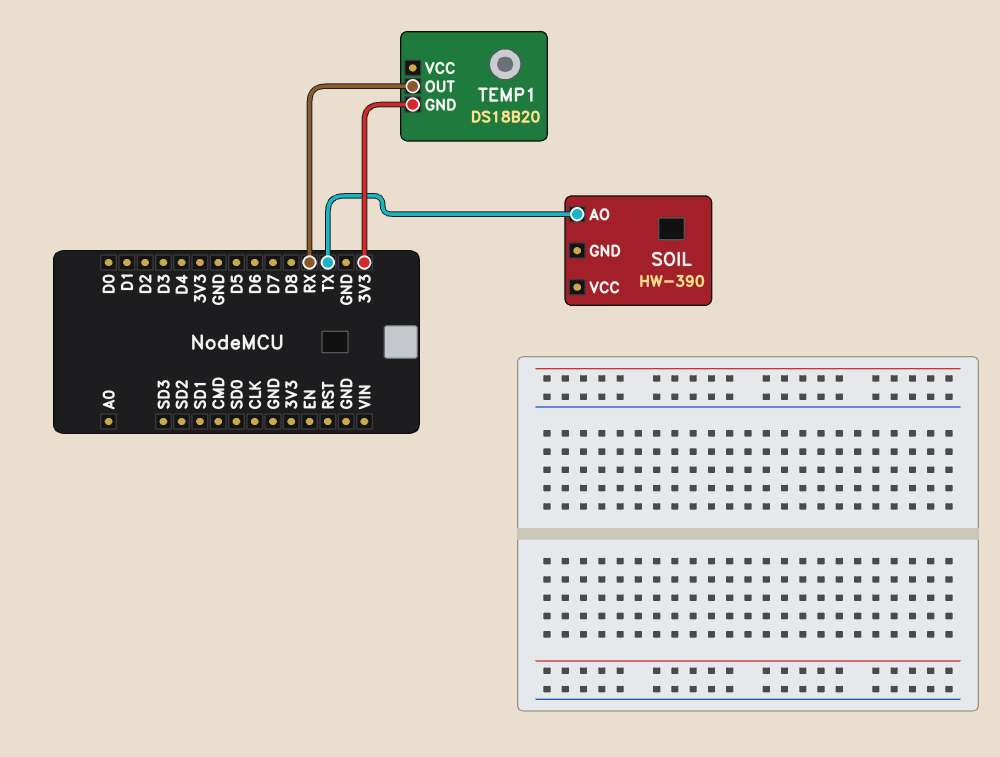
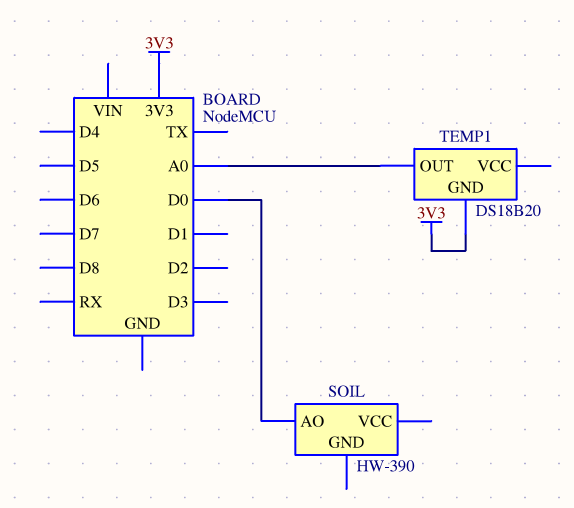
SOIL pin AO: TX -> D0
TEMP1 pin OUT: RX -> A0

